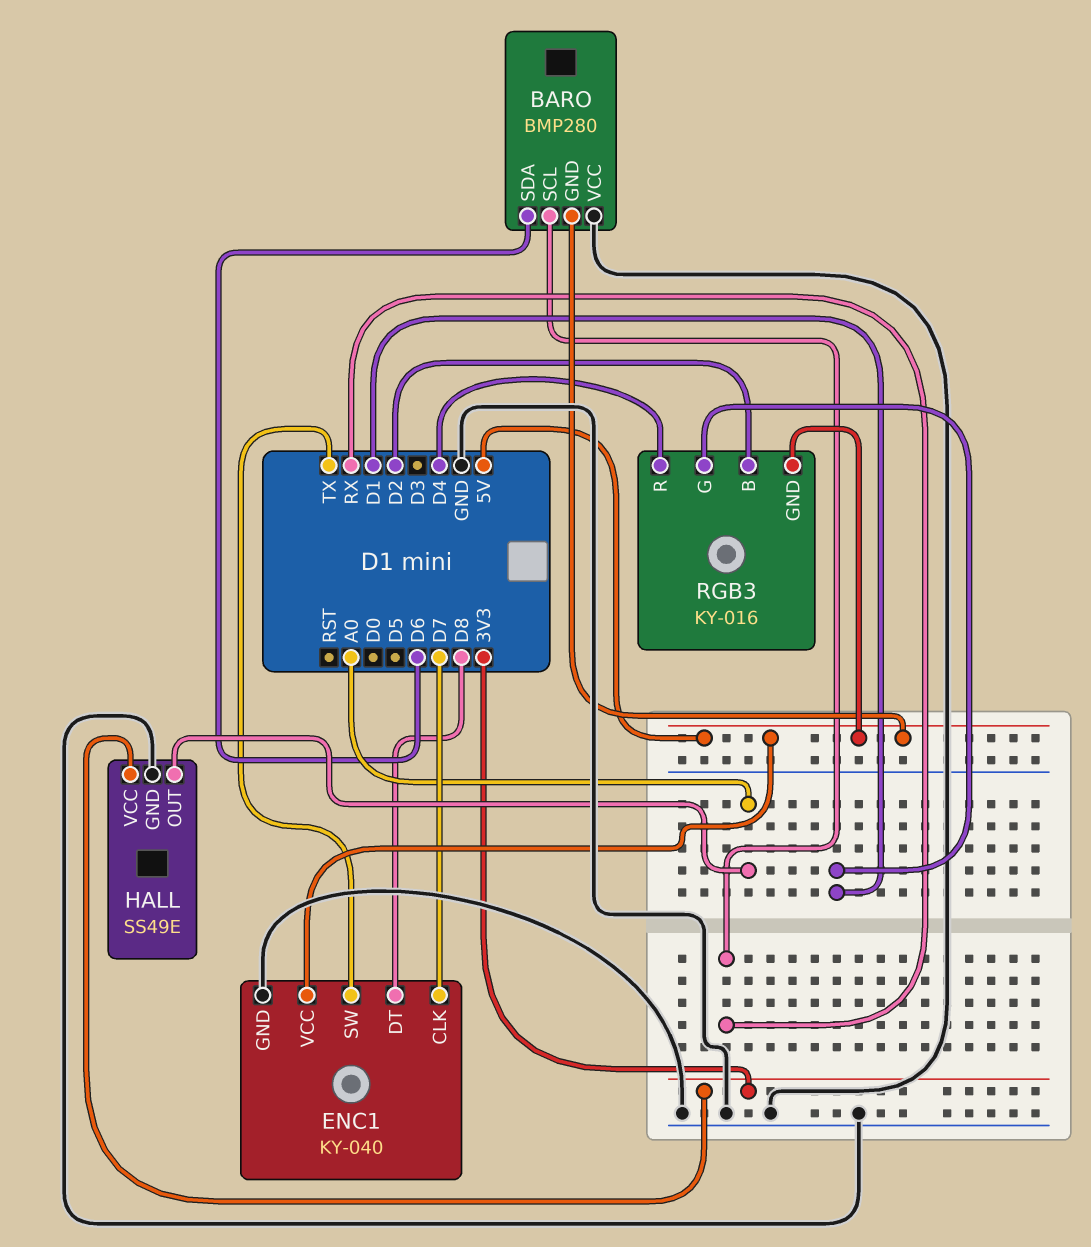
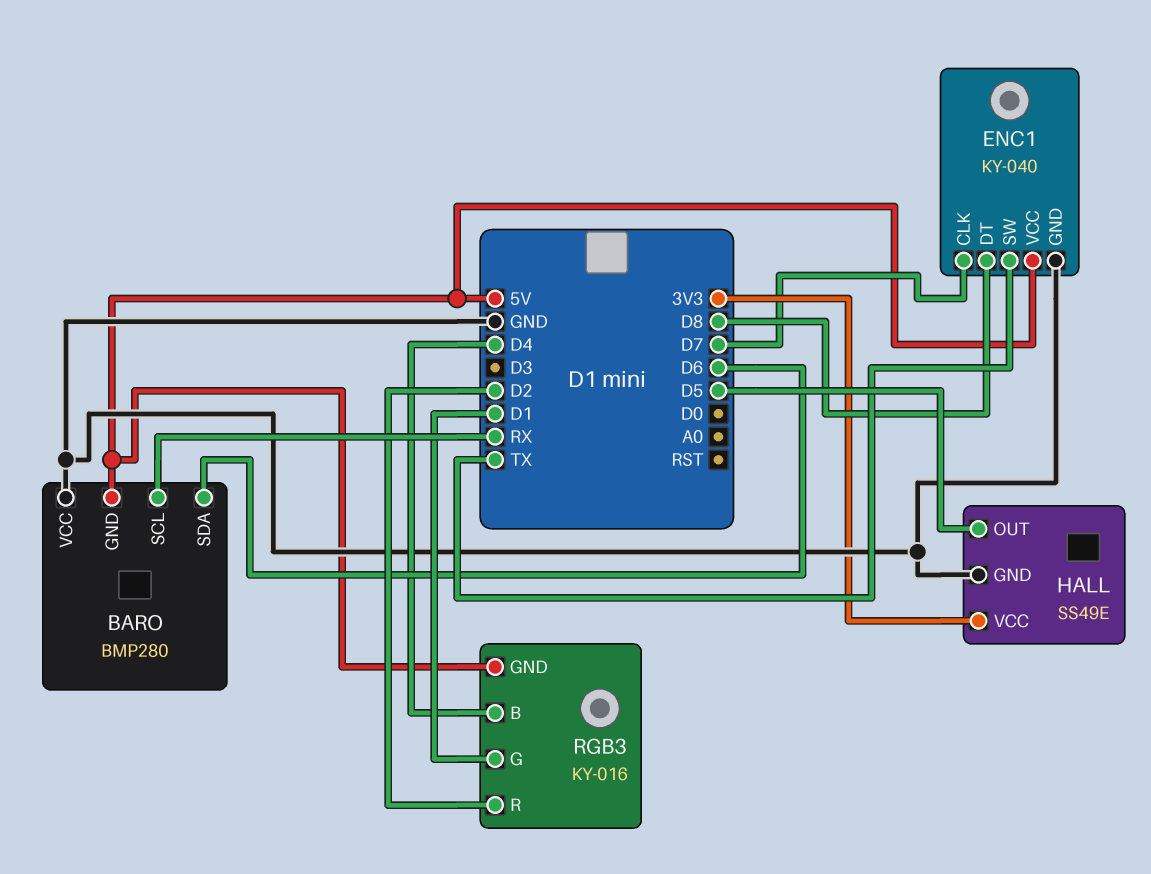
HALL pin OUT: A0 -> D5
RGB3 pin B: D2 -> D4
RGB3 pin R: D4 -> D2

